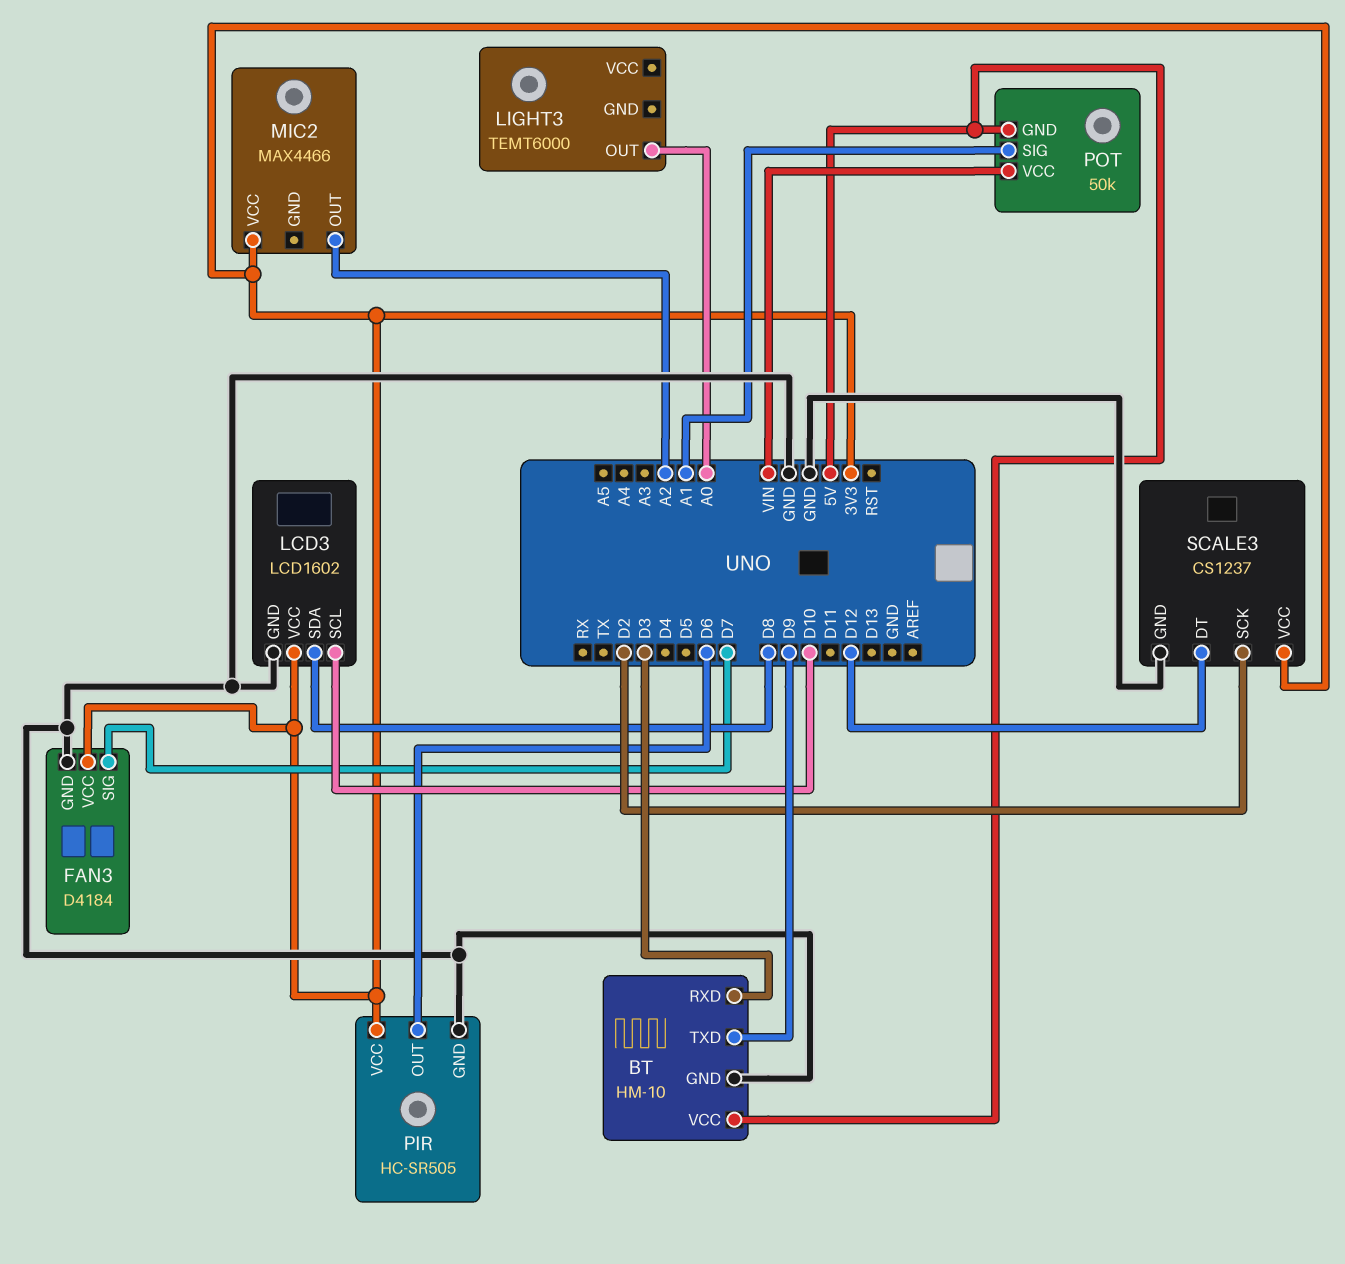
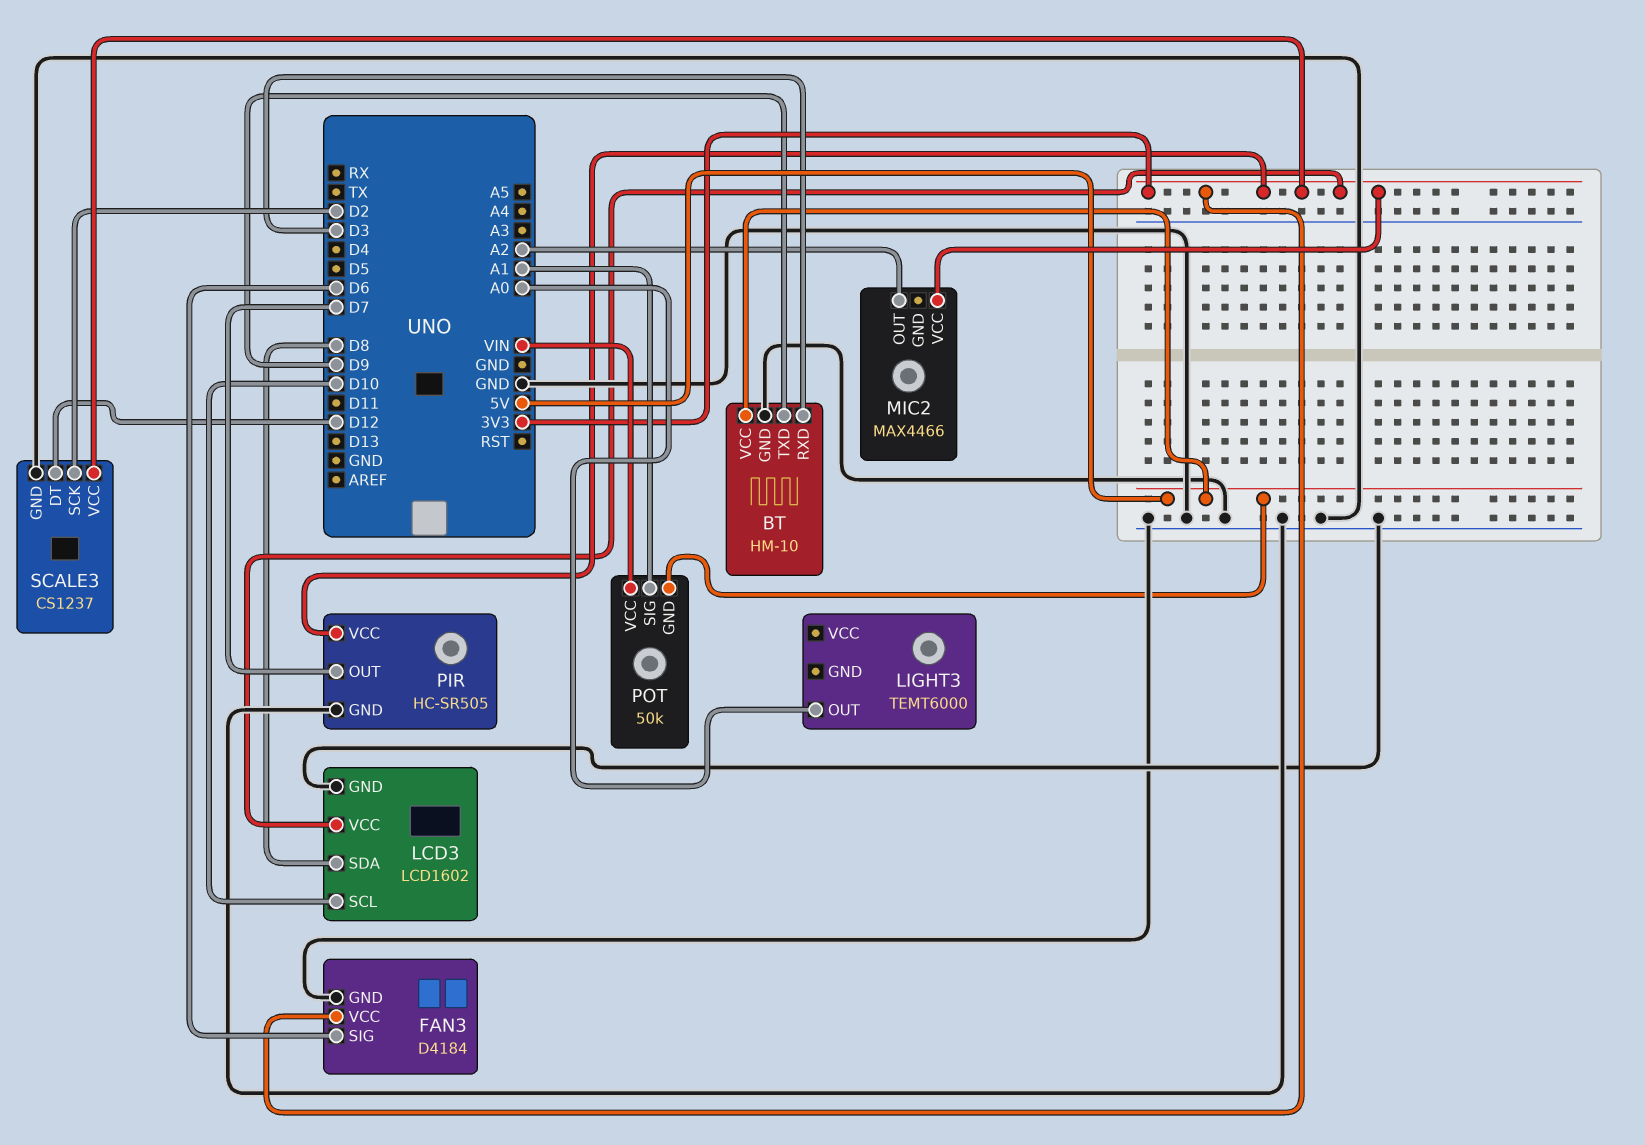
FAN3 pin SIG: D7 -> D6
PIR pin OUT: D6 -> D7

